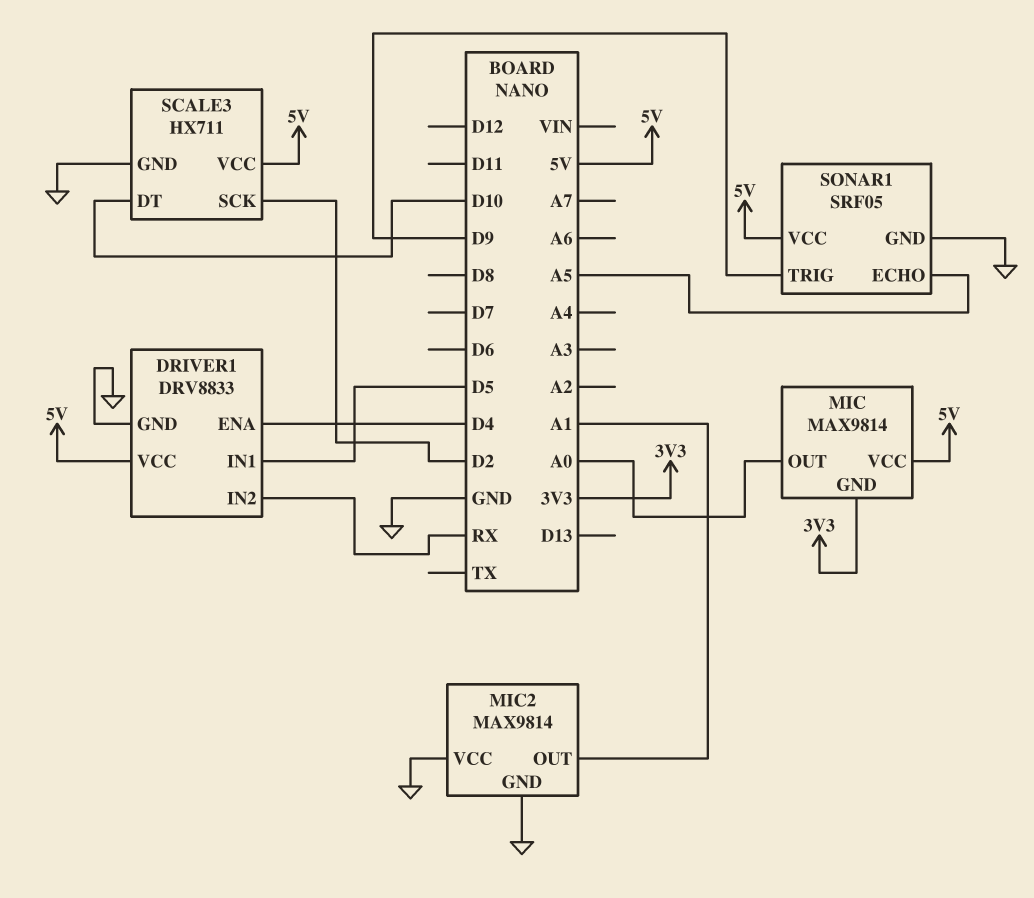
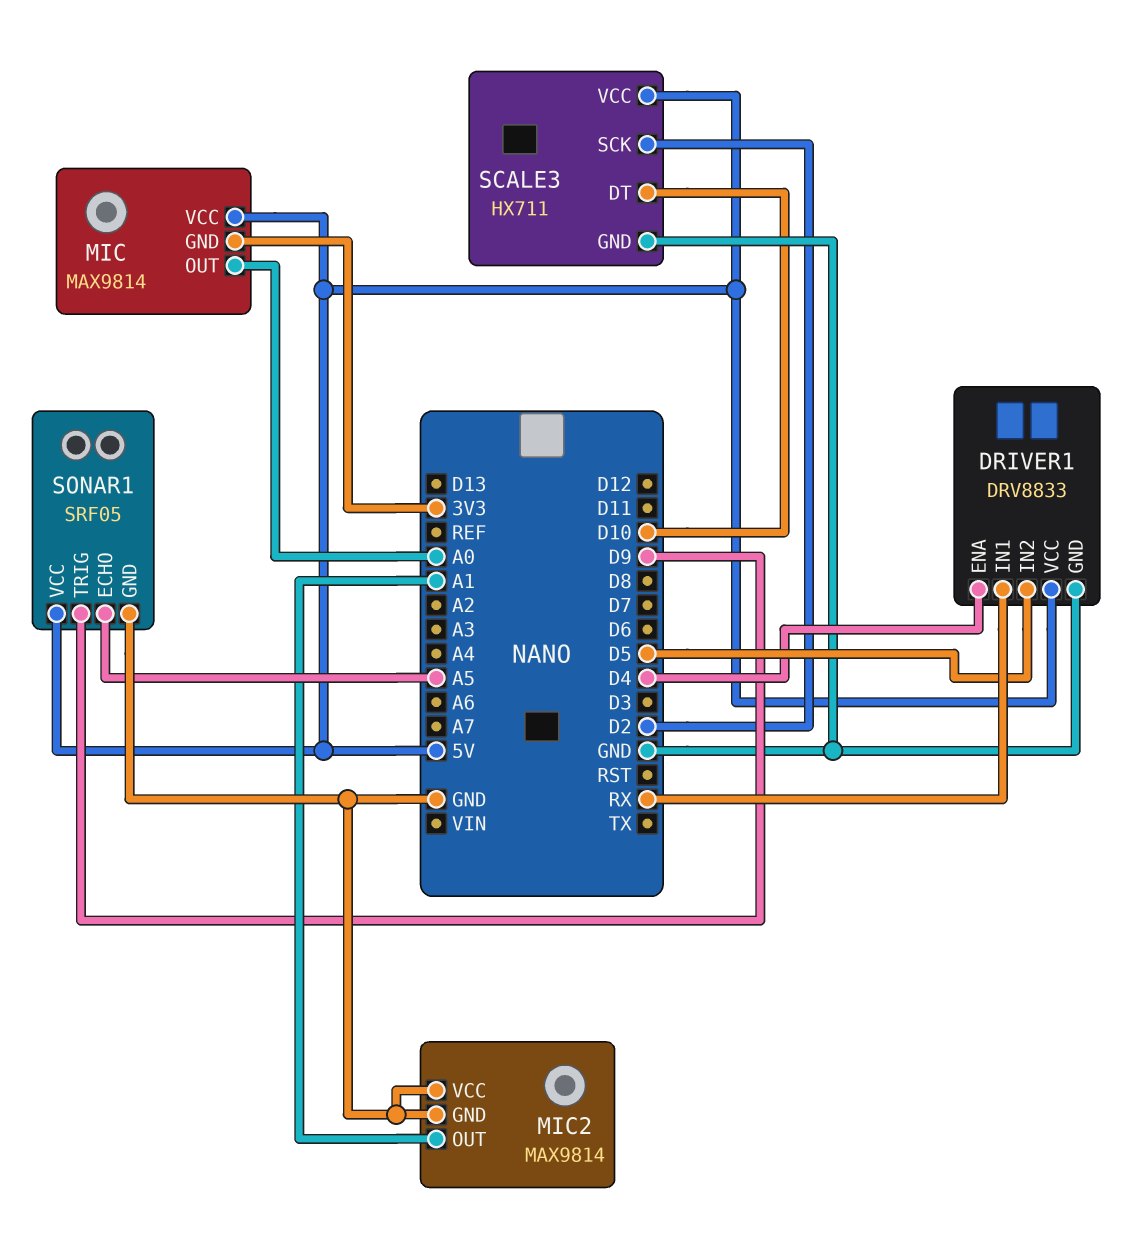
DRIVER1 pin IN1: D5 -> RX
DRIVER1 pin IN2: RX -> D5

